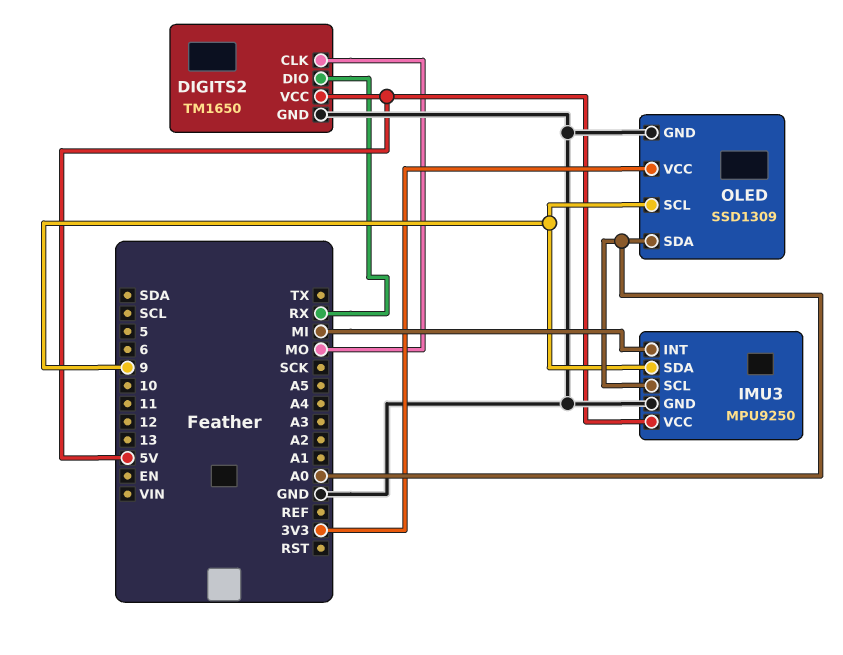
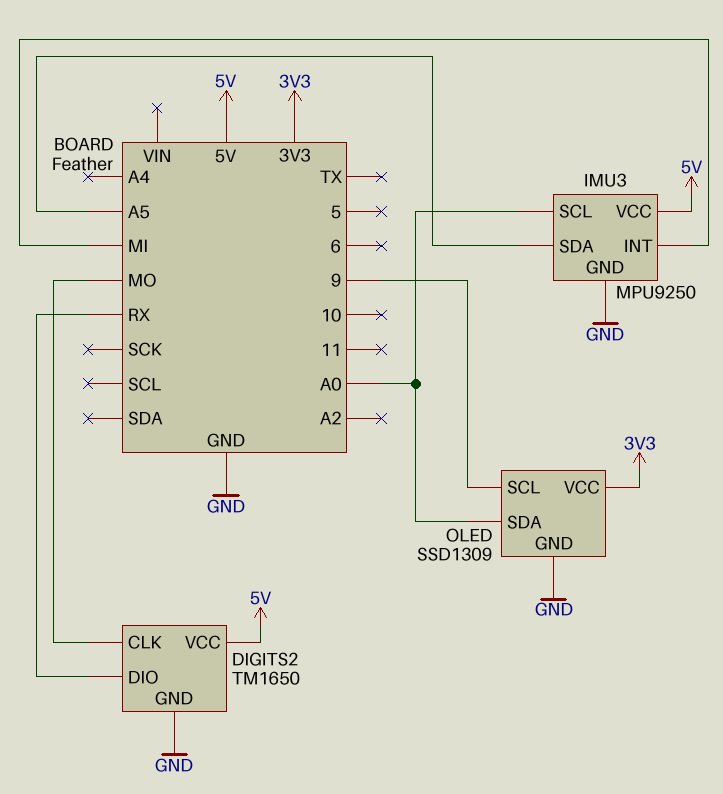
IMU3 pin SDA: 9 -> A5

